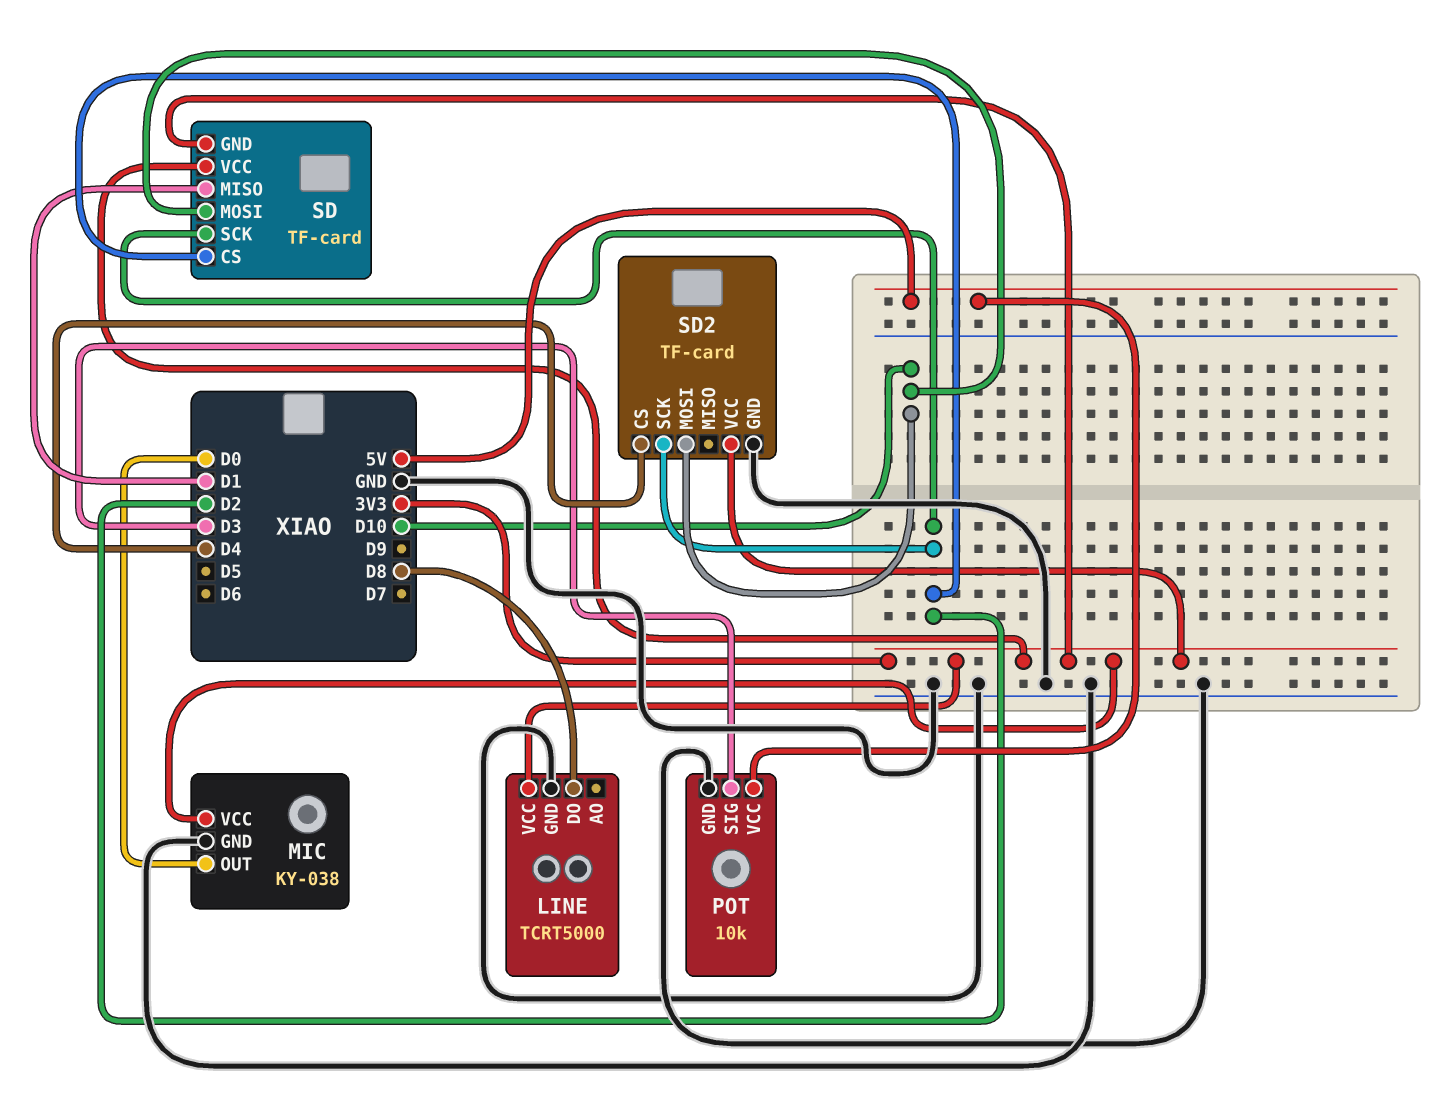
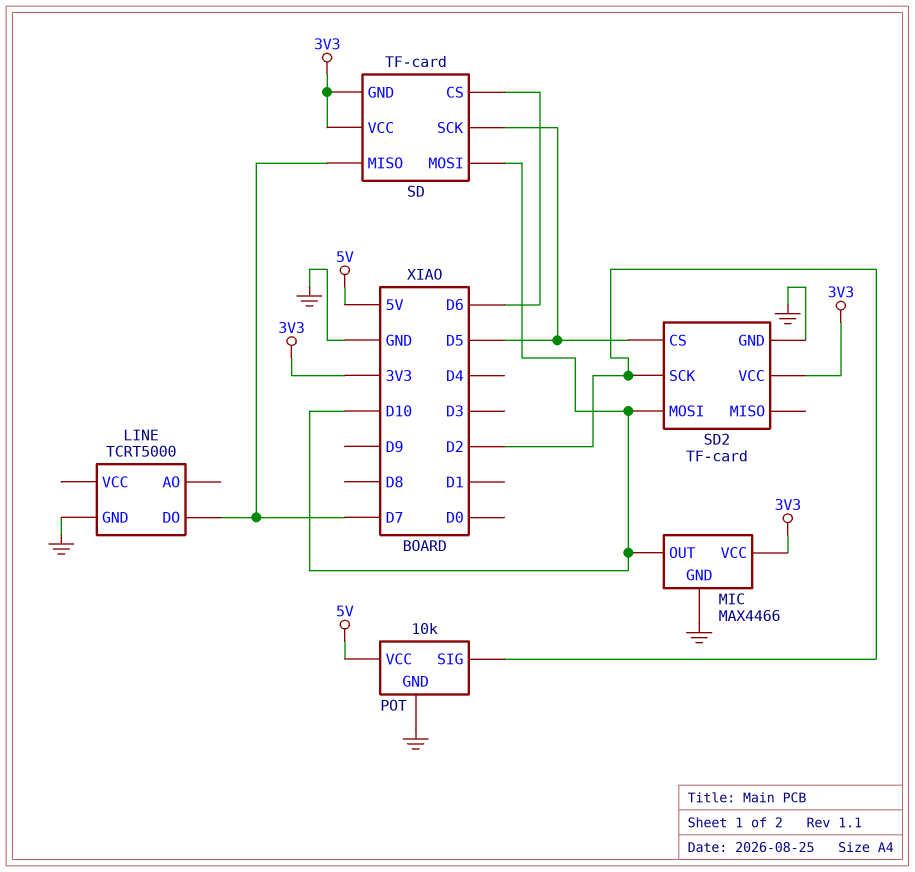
LINE pin DO: D8 -> D7
LINE pin VCC: 3V3 -> none
MIC: KY-038 -> MAX4466
MIC pin OUT: D0 -> D10
POT pin SIG: D3 -> D2
SD pin CS: D2 -> D6
SD pin MISO: D1 -> D7
SD pin SCK: D2 -> D5
SD2 pin CS: D4 -> D5

